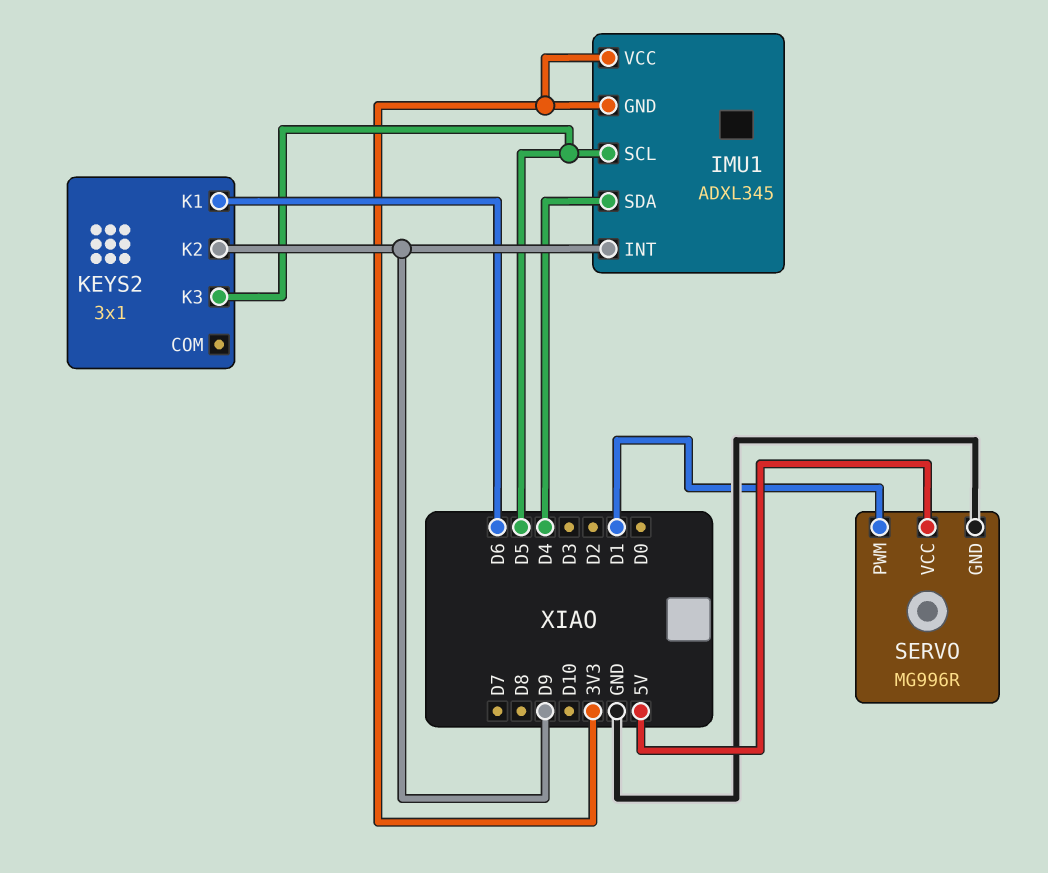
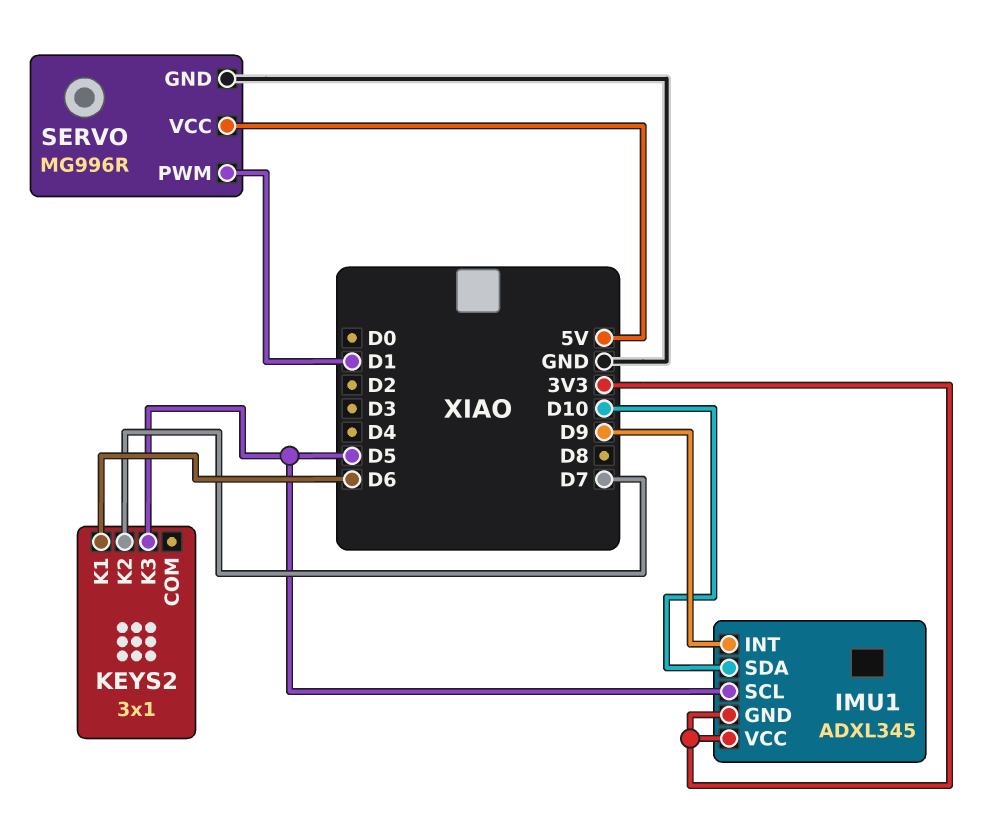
IMU1 pin SDA: D4 -> D10
KEYS2 pin K2: D9 -> D7

